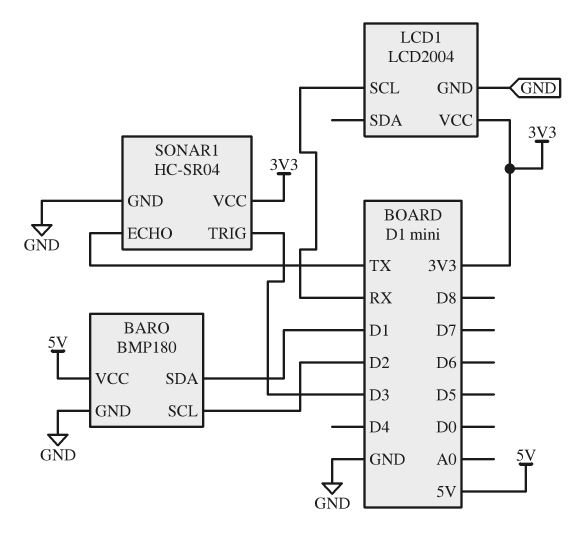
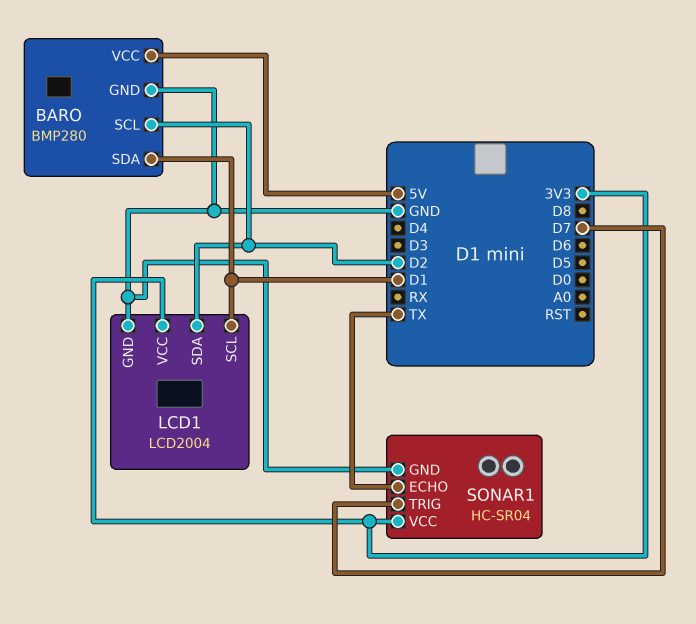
BARO: BMP180 -> BMP280
LCD1 pin SCL: RX -> D1
LCD1 pin SDA: none -> D2
SONAR1 pin TRIG: D3 -> D7

